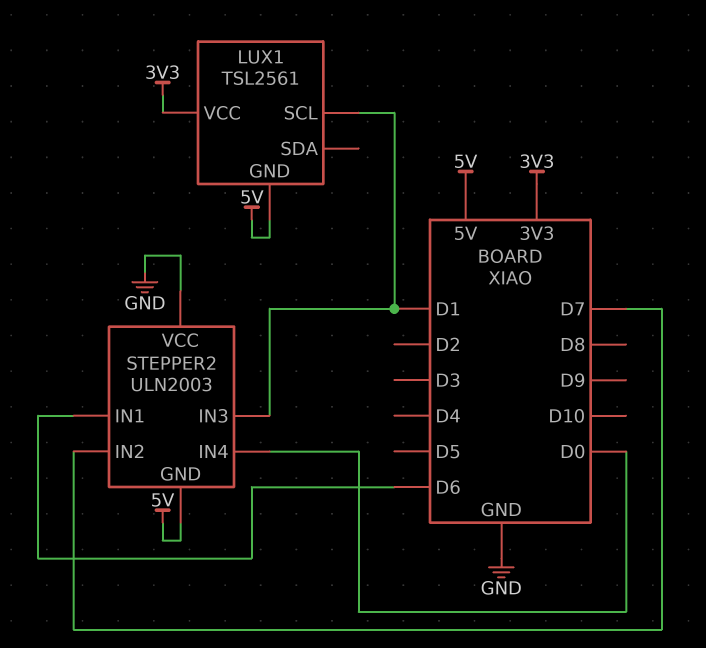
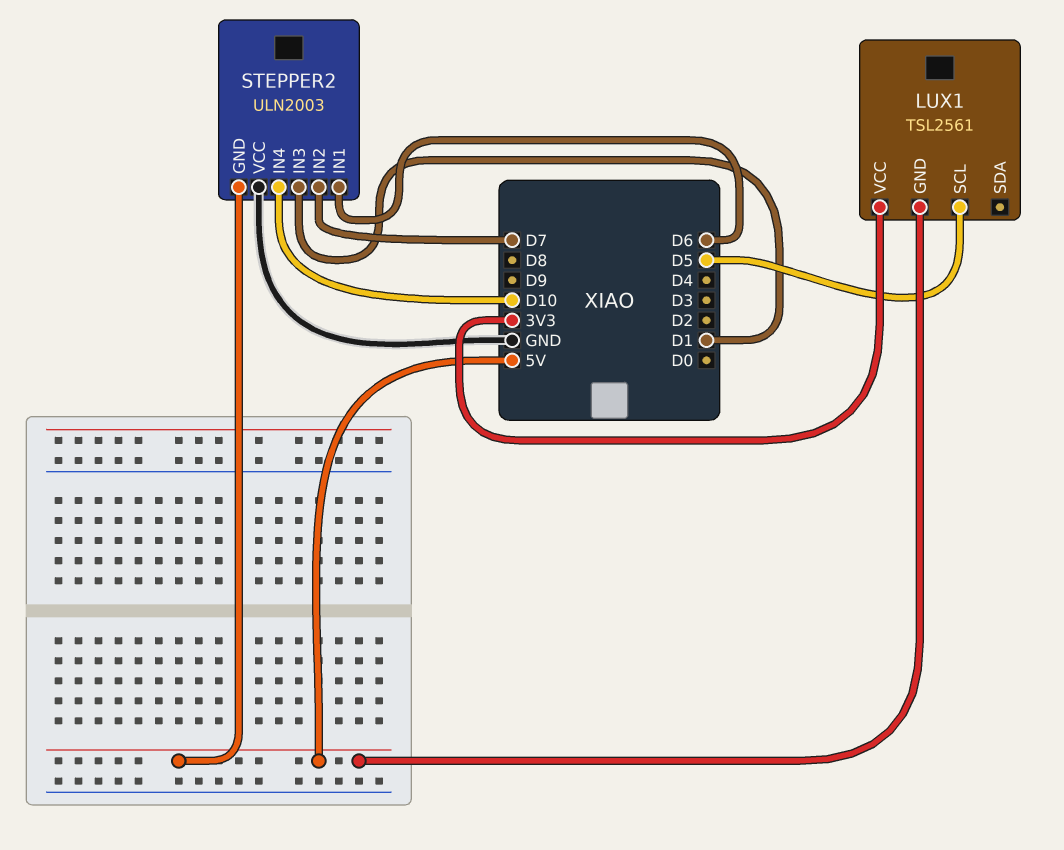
LUX1 pin SCL: D1 -> D5
STEPPER2 pin IN4: D0 -> D10

